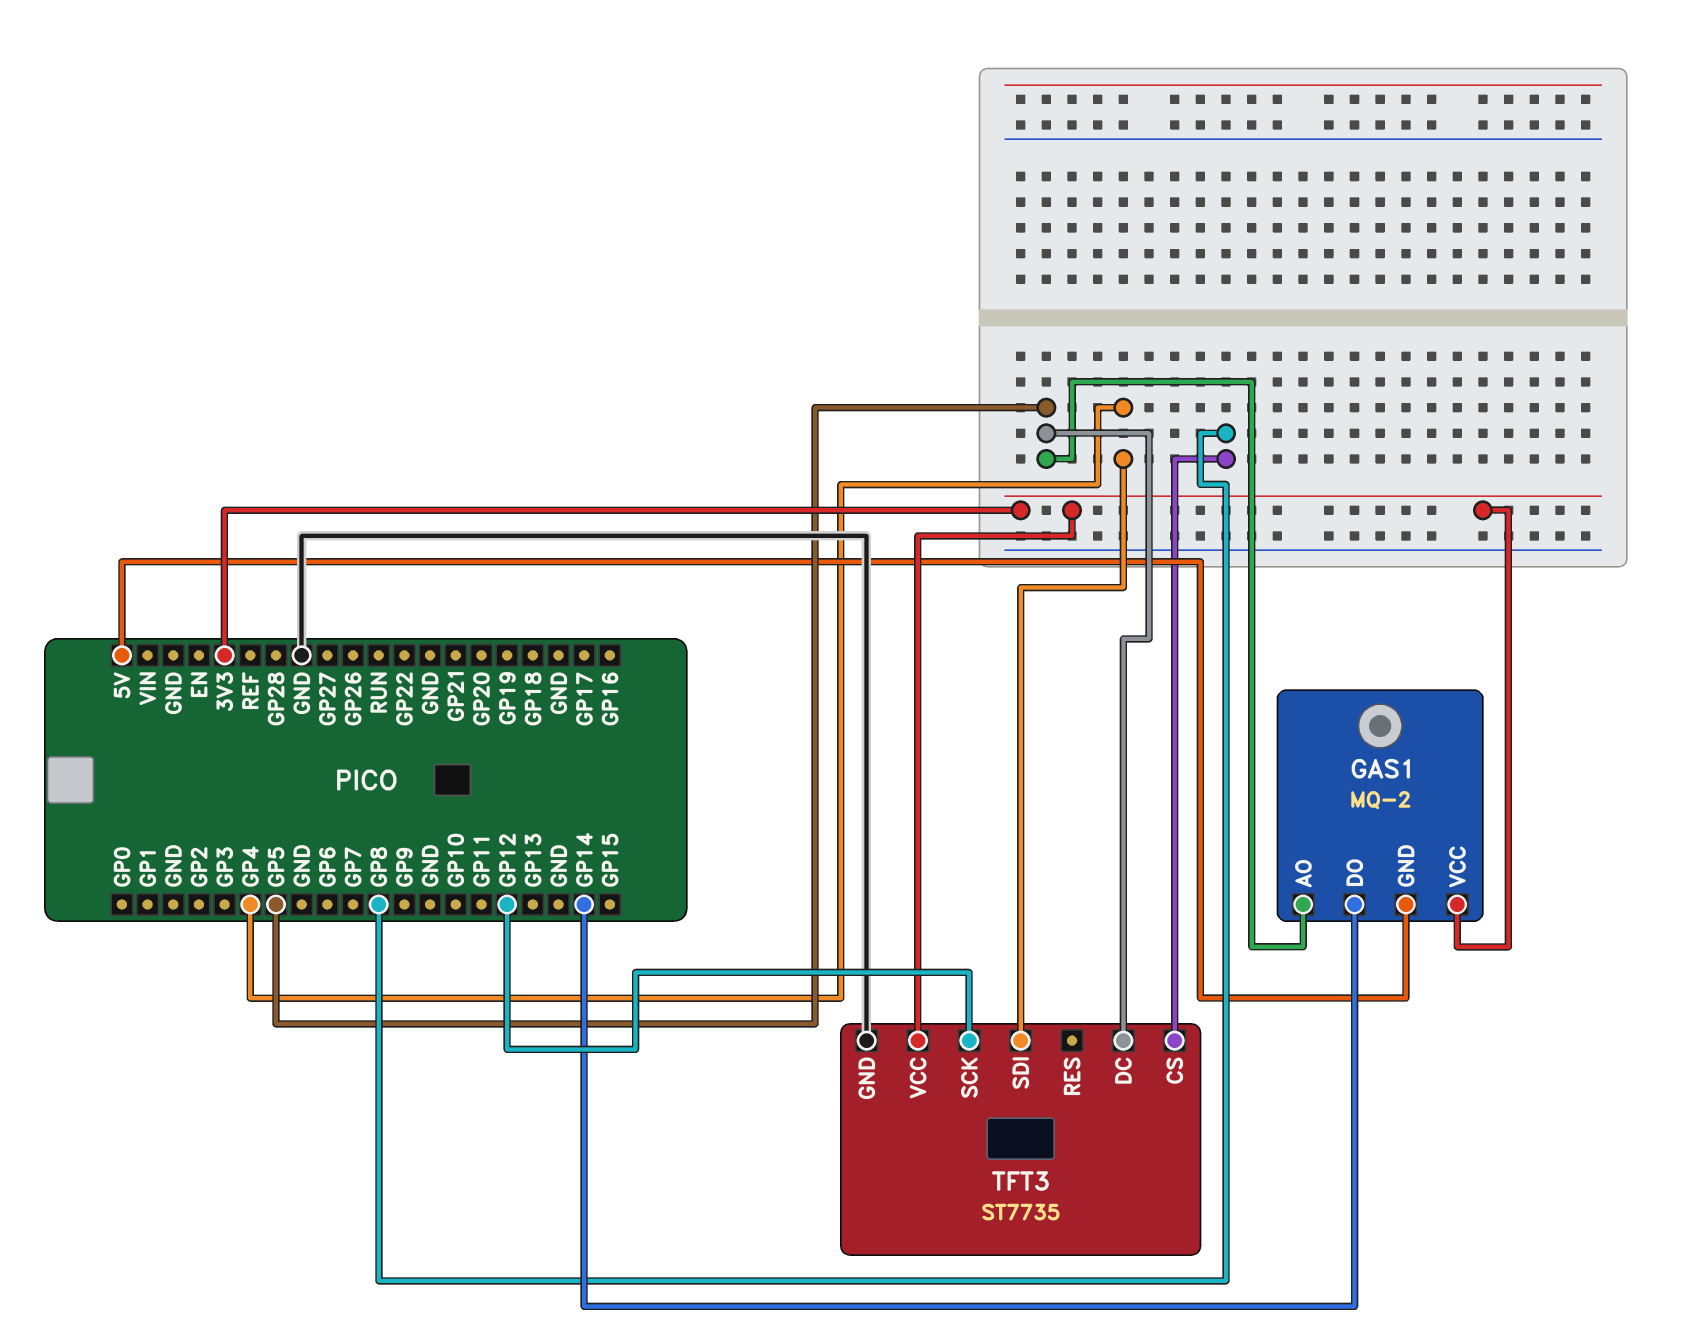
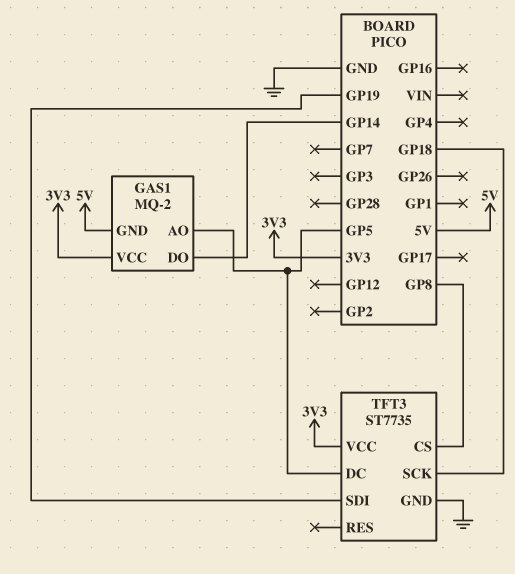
TFT3 pin SCK: GP12 -> GP18
TFT3 pin SDI: GP4 -> GP19

